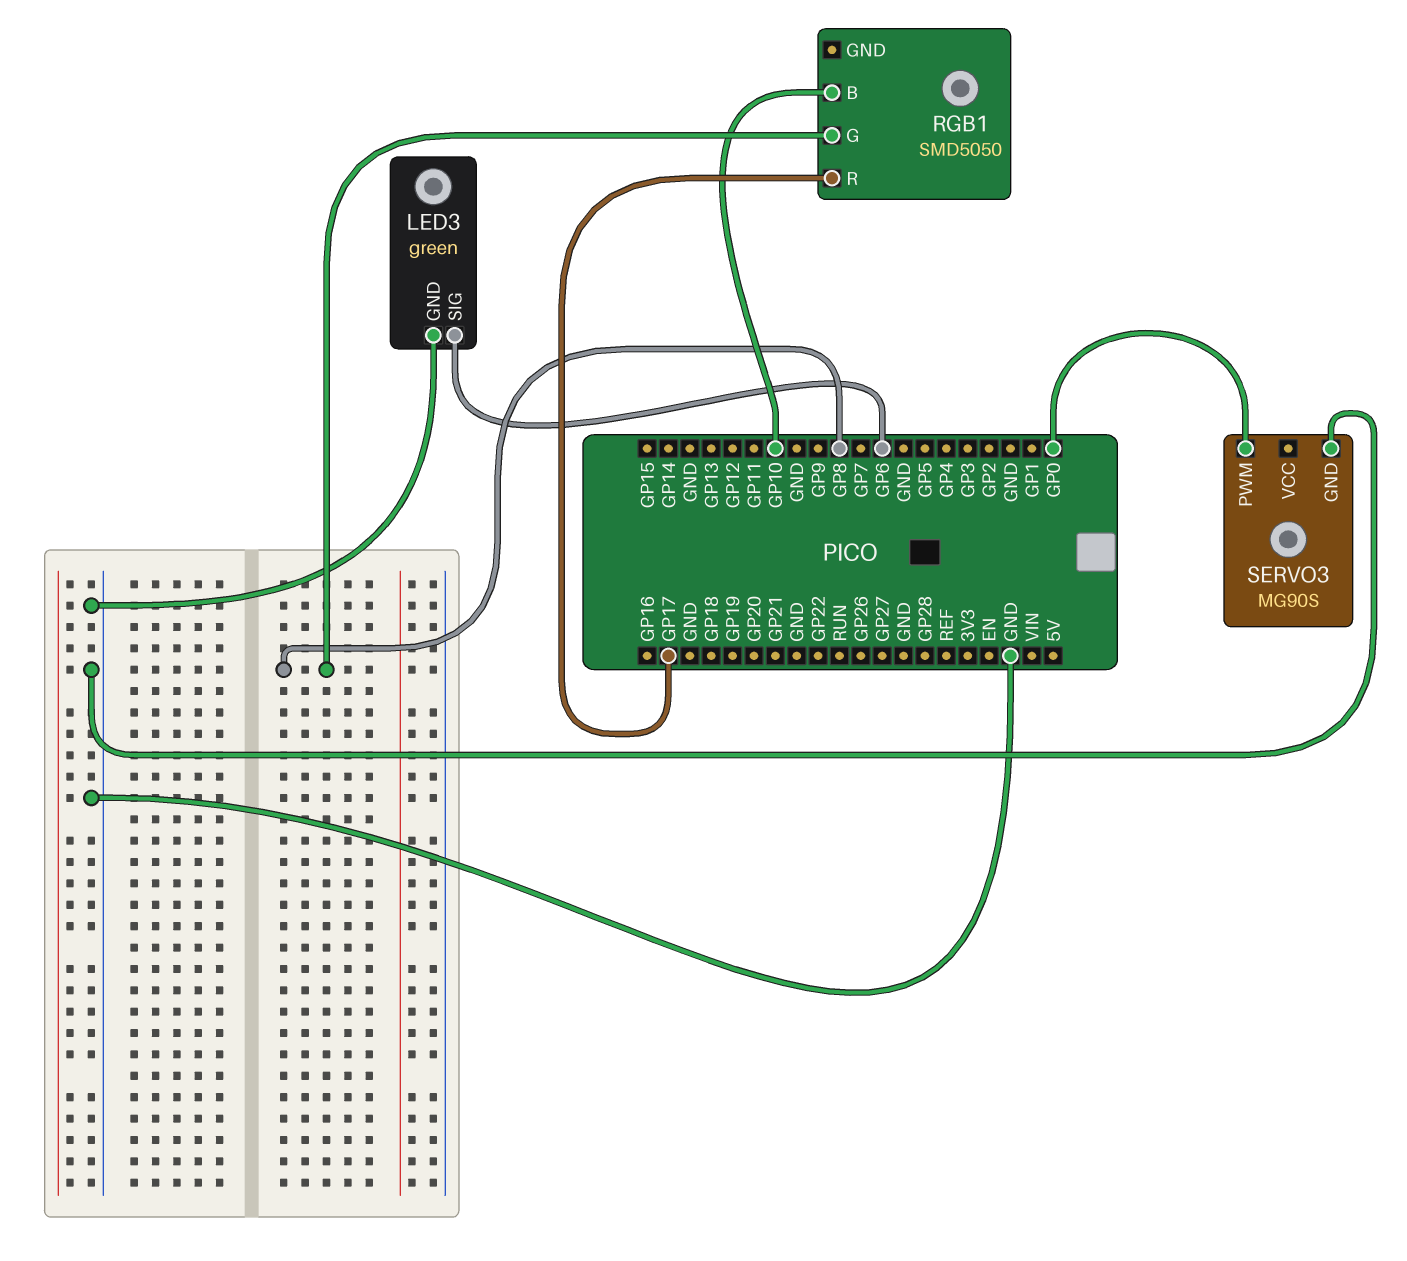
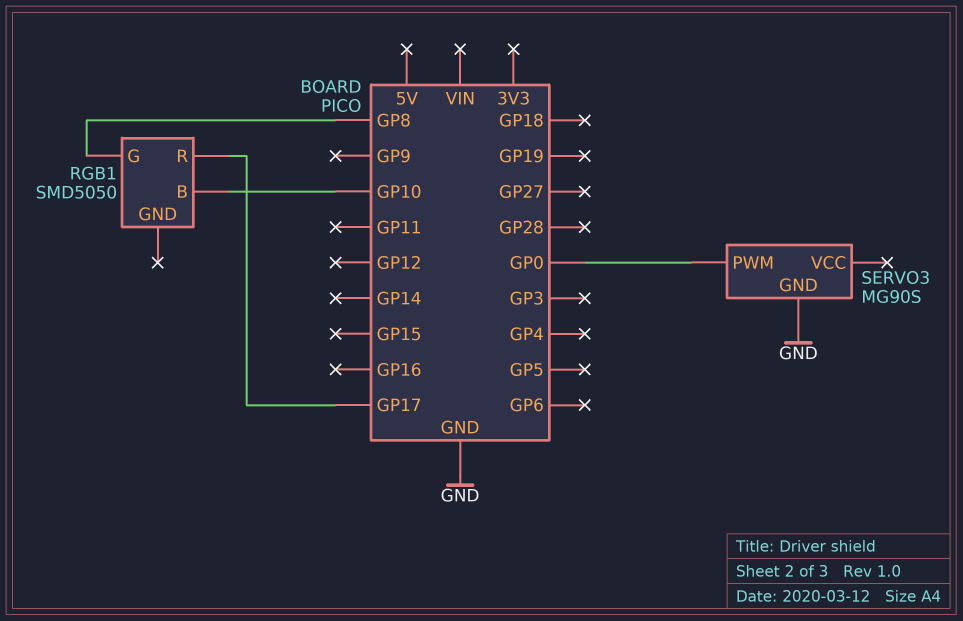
LED3: green -> none
LED3 pin GND: GND -> none
LED3 pin SIG: GP6 -> none

